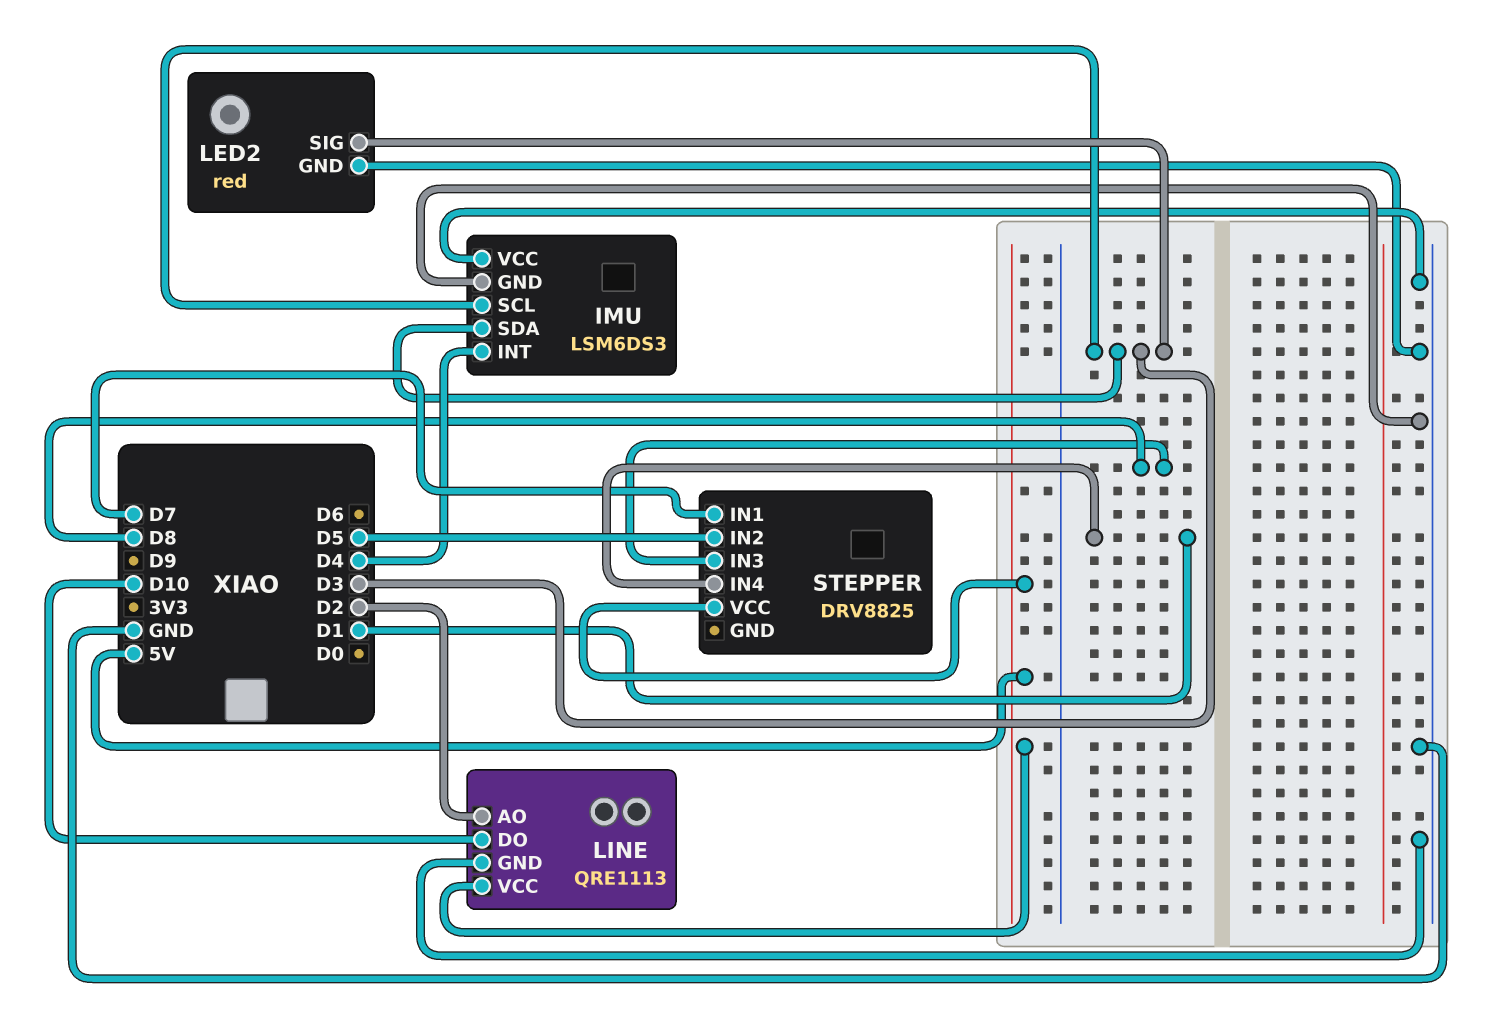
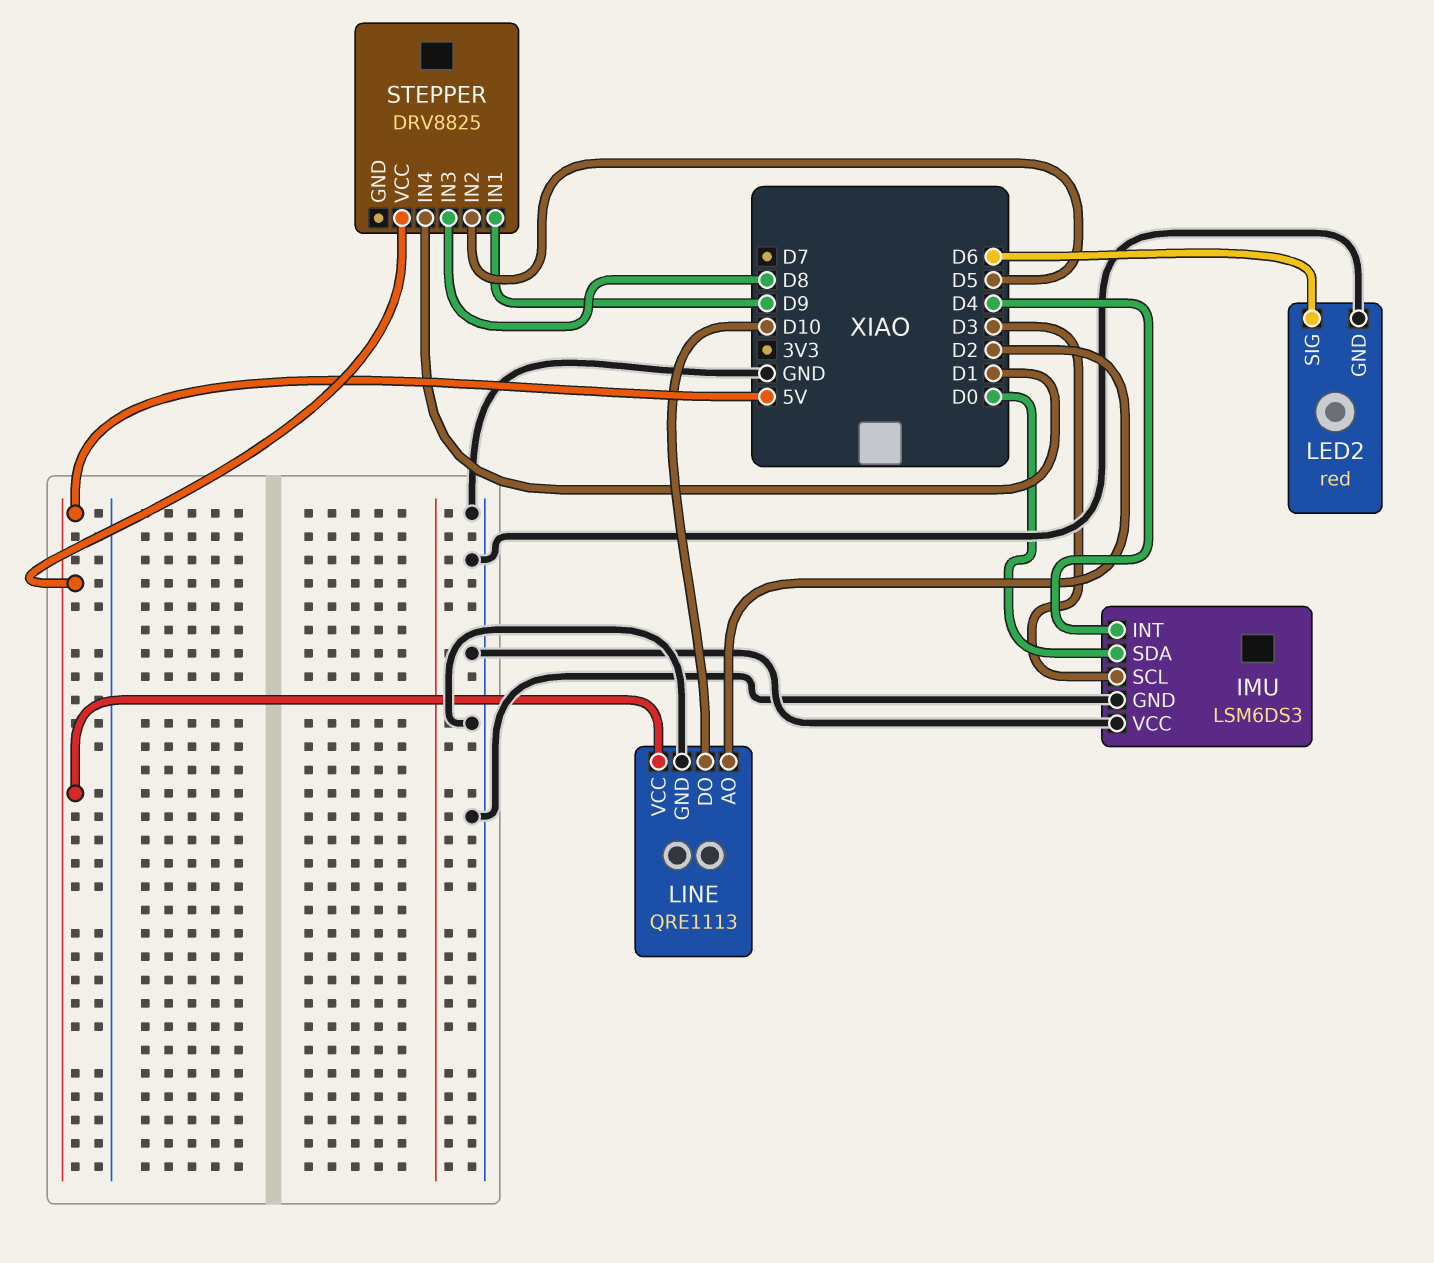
IMU pin SDA: D3 -> D0
LED2 pin SIG: D3 -> D6
STEPPER pin IN1: D7 -> D9

